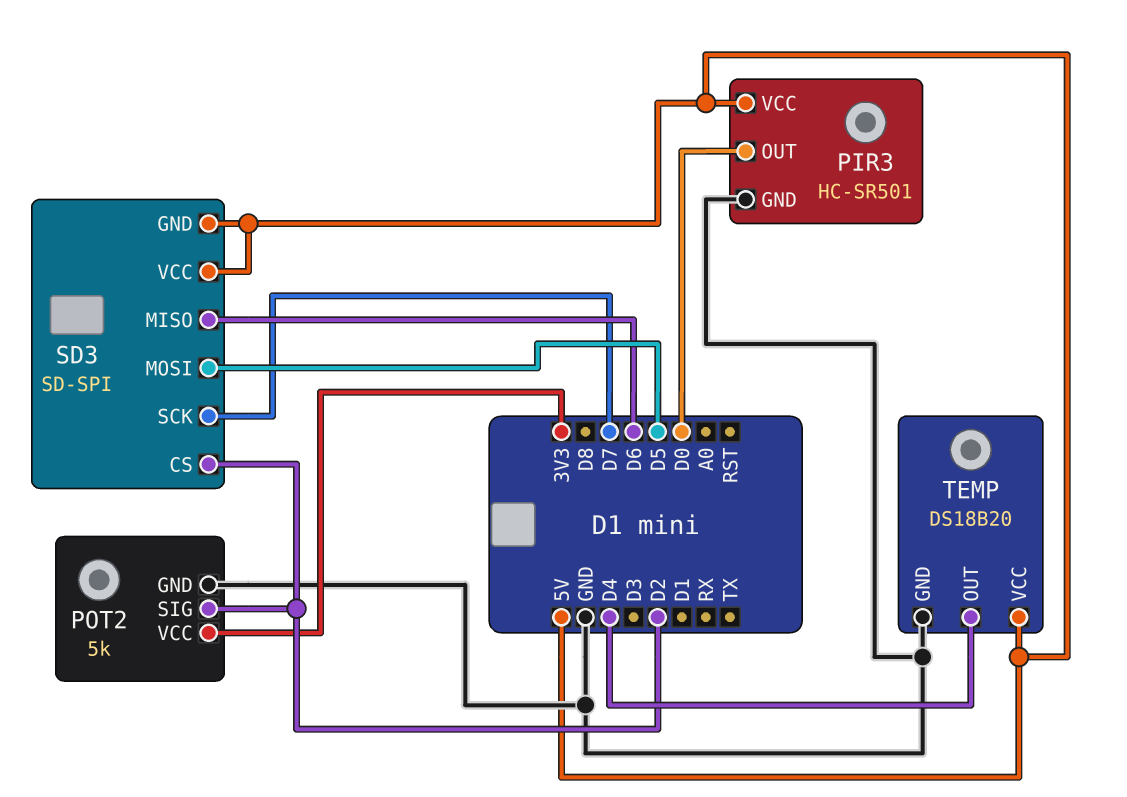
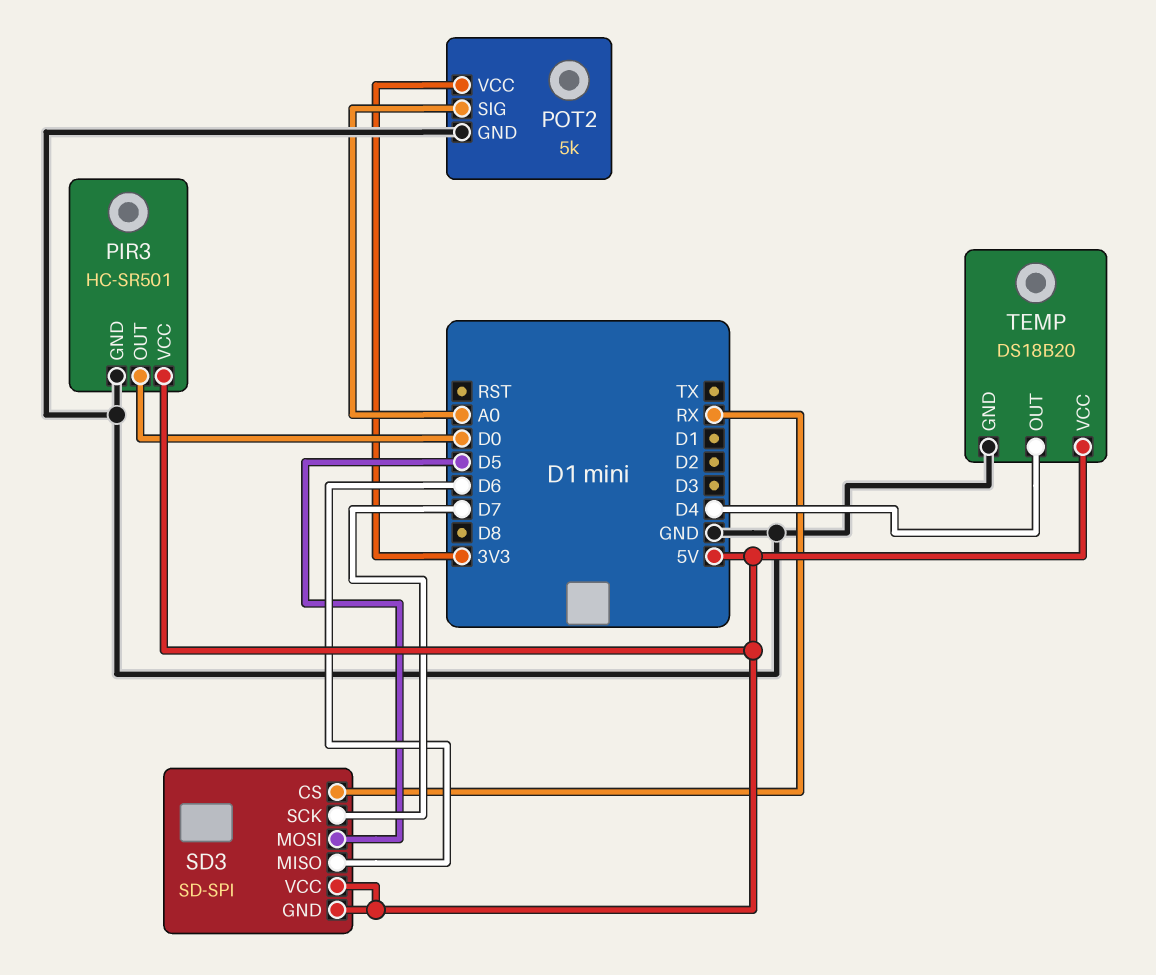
POT2 pin SIG: D2 -> A0
SD3 pin CS: D2 -> RX

